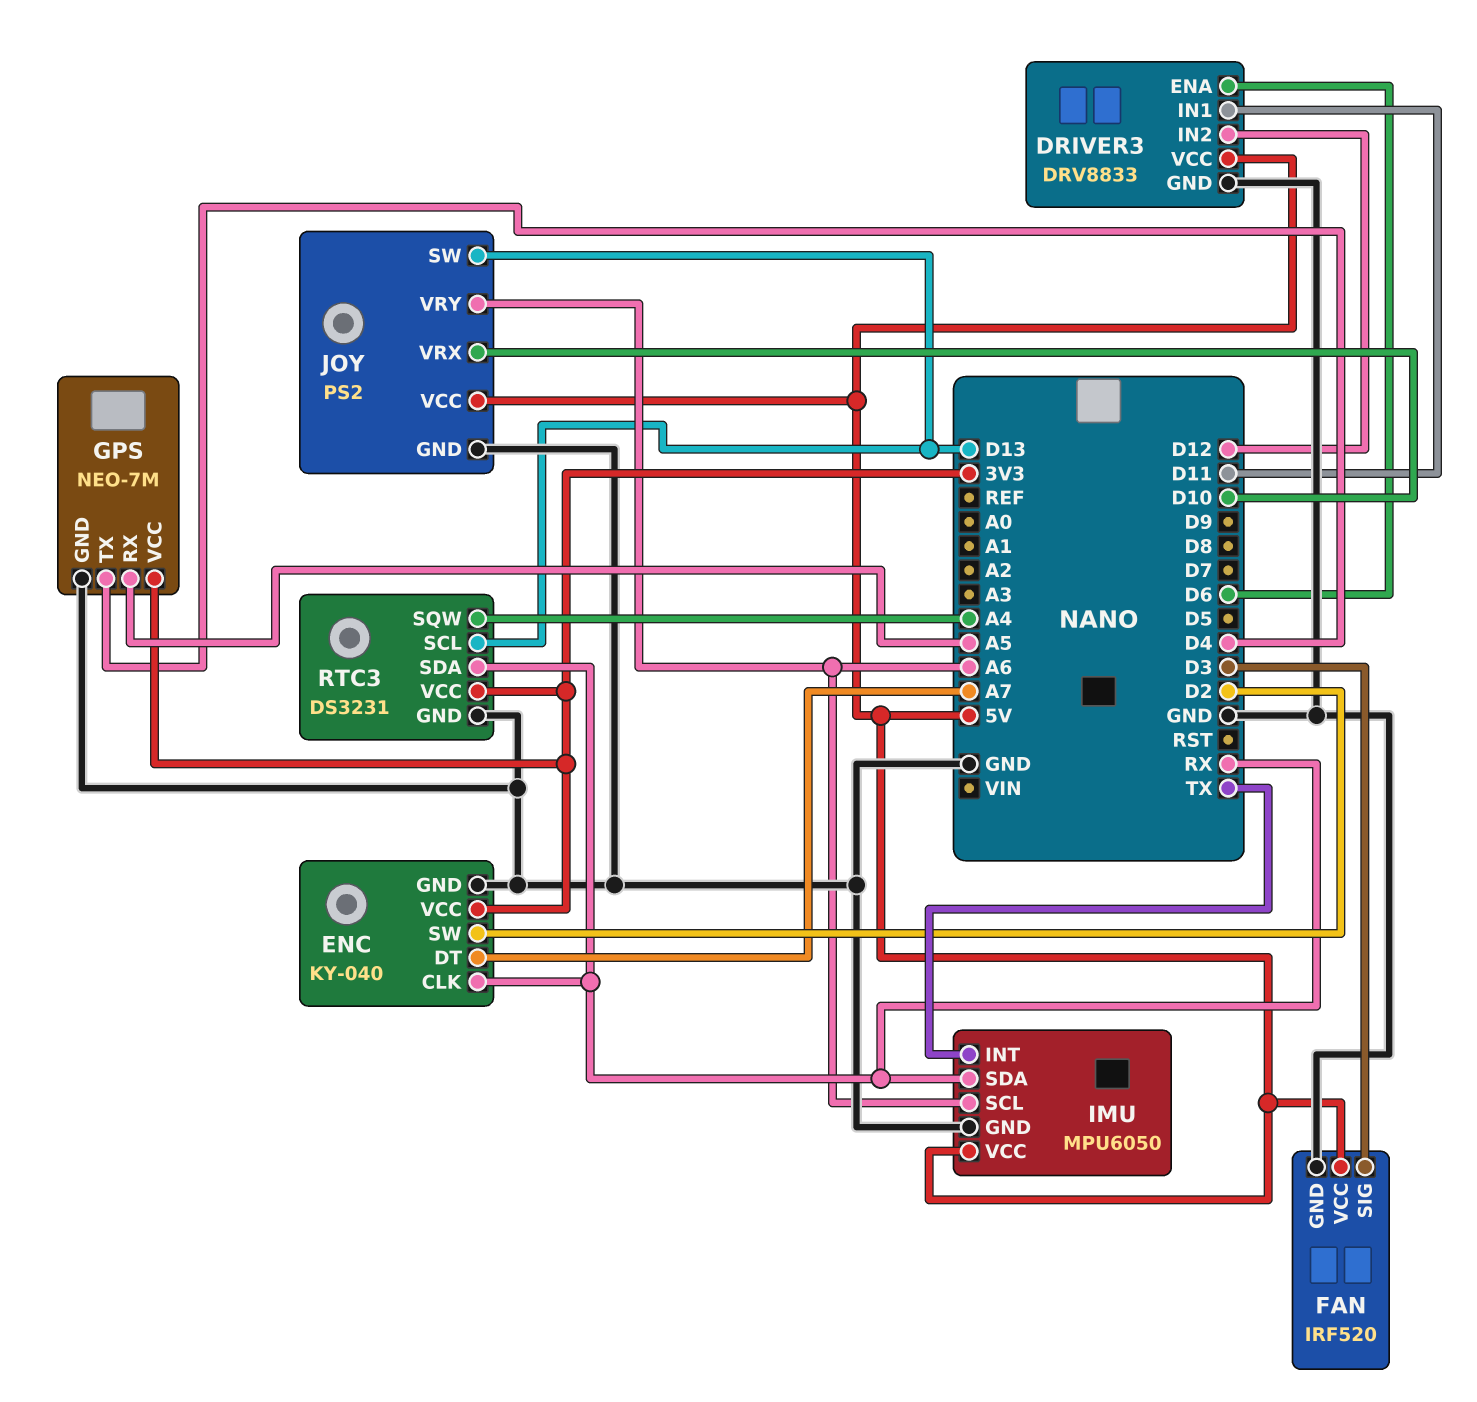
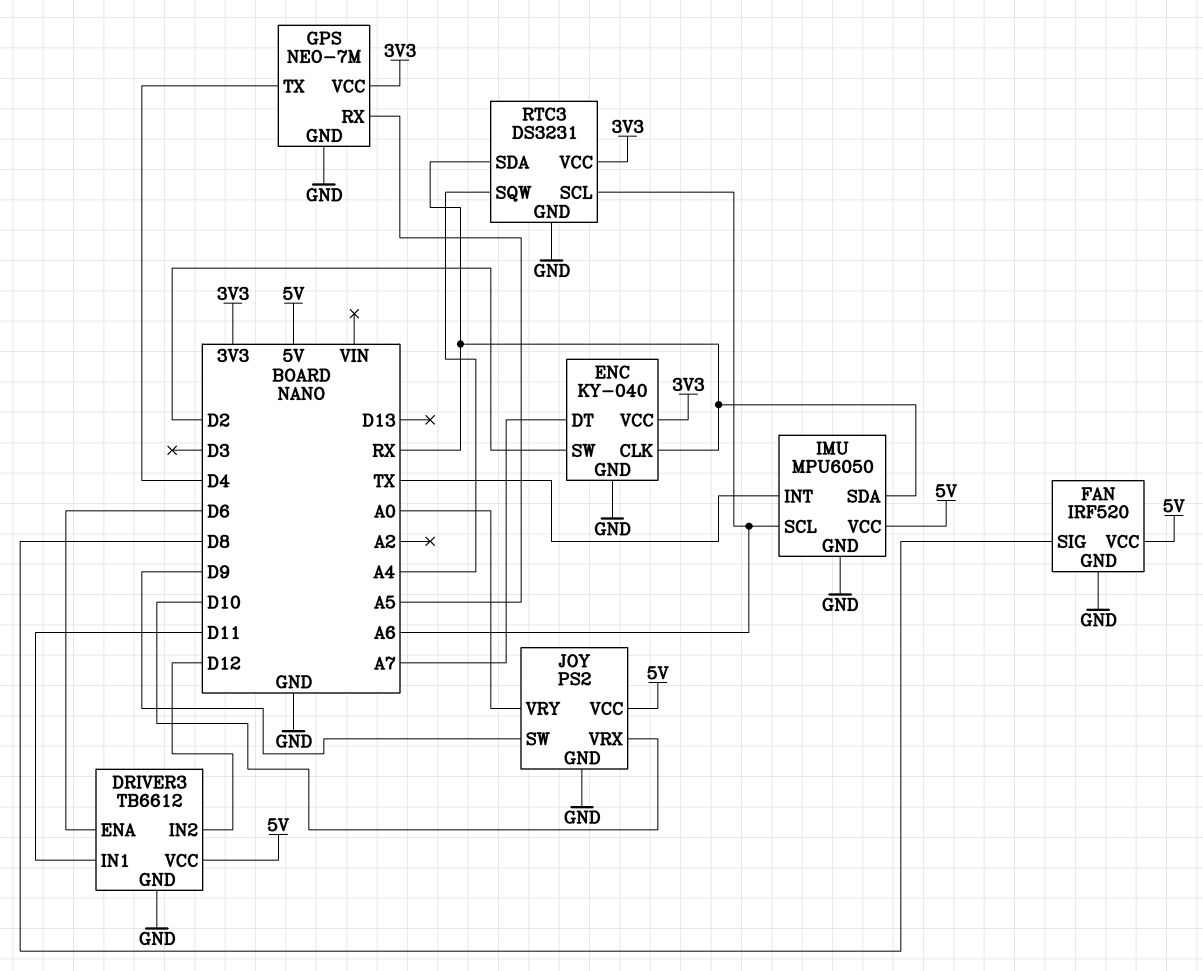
DRIVER3: DRV8833 -> TB6612
FAN pin SIG: D3 -> D8
JOY pin SW: D13 -> D9
JOY pin VRY: A6 -> A0
RTC3 pin SCL: D13 -> A6

